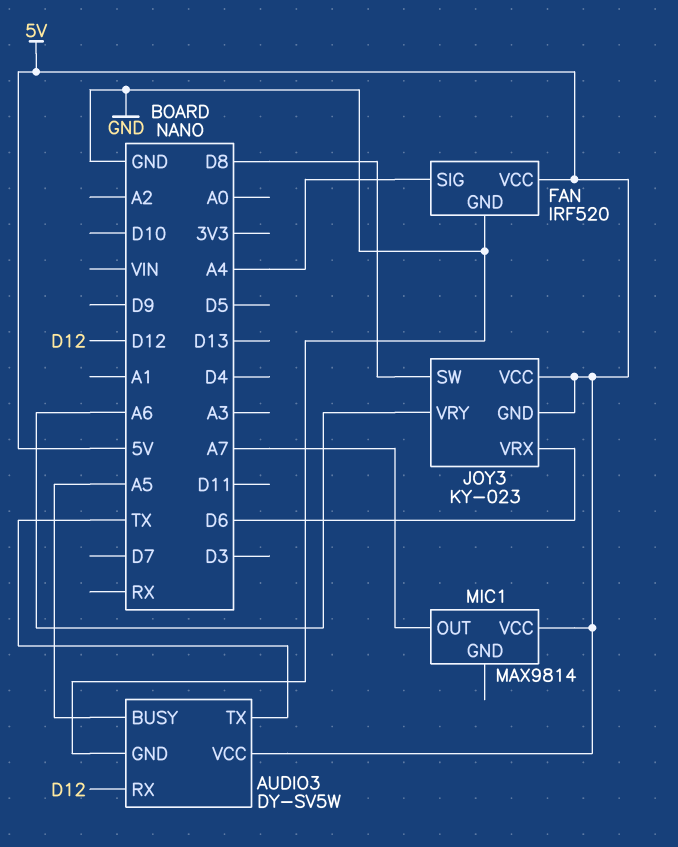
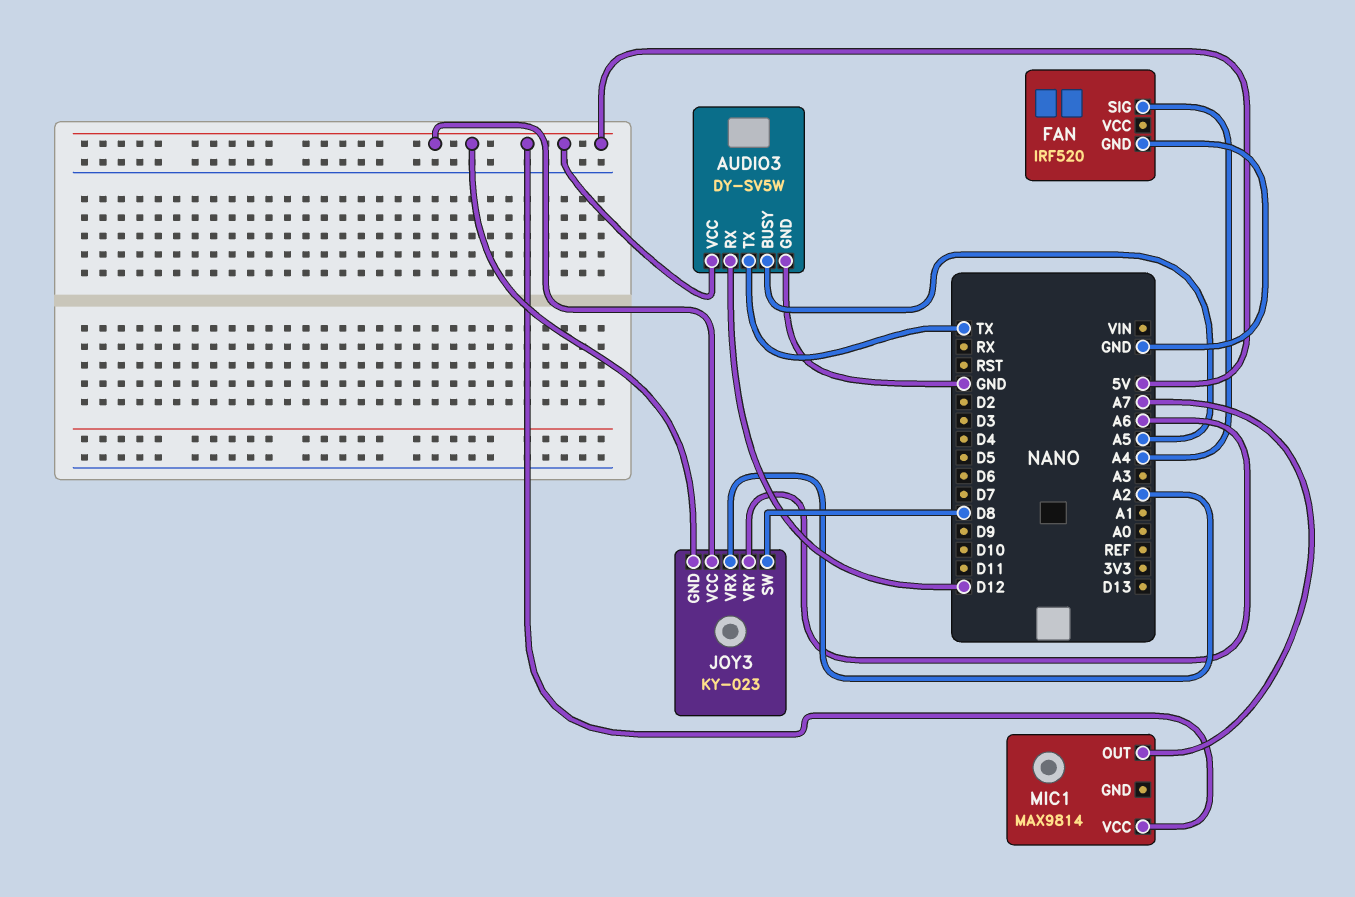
FAN pin VCC: 5V -> none
JOY3 pin VRX: D6 -> A2

